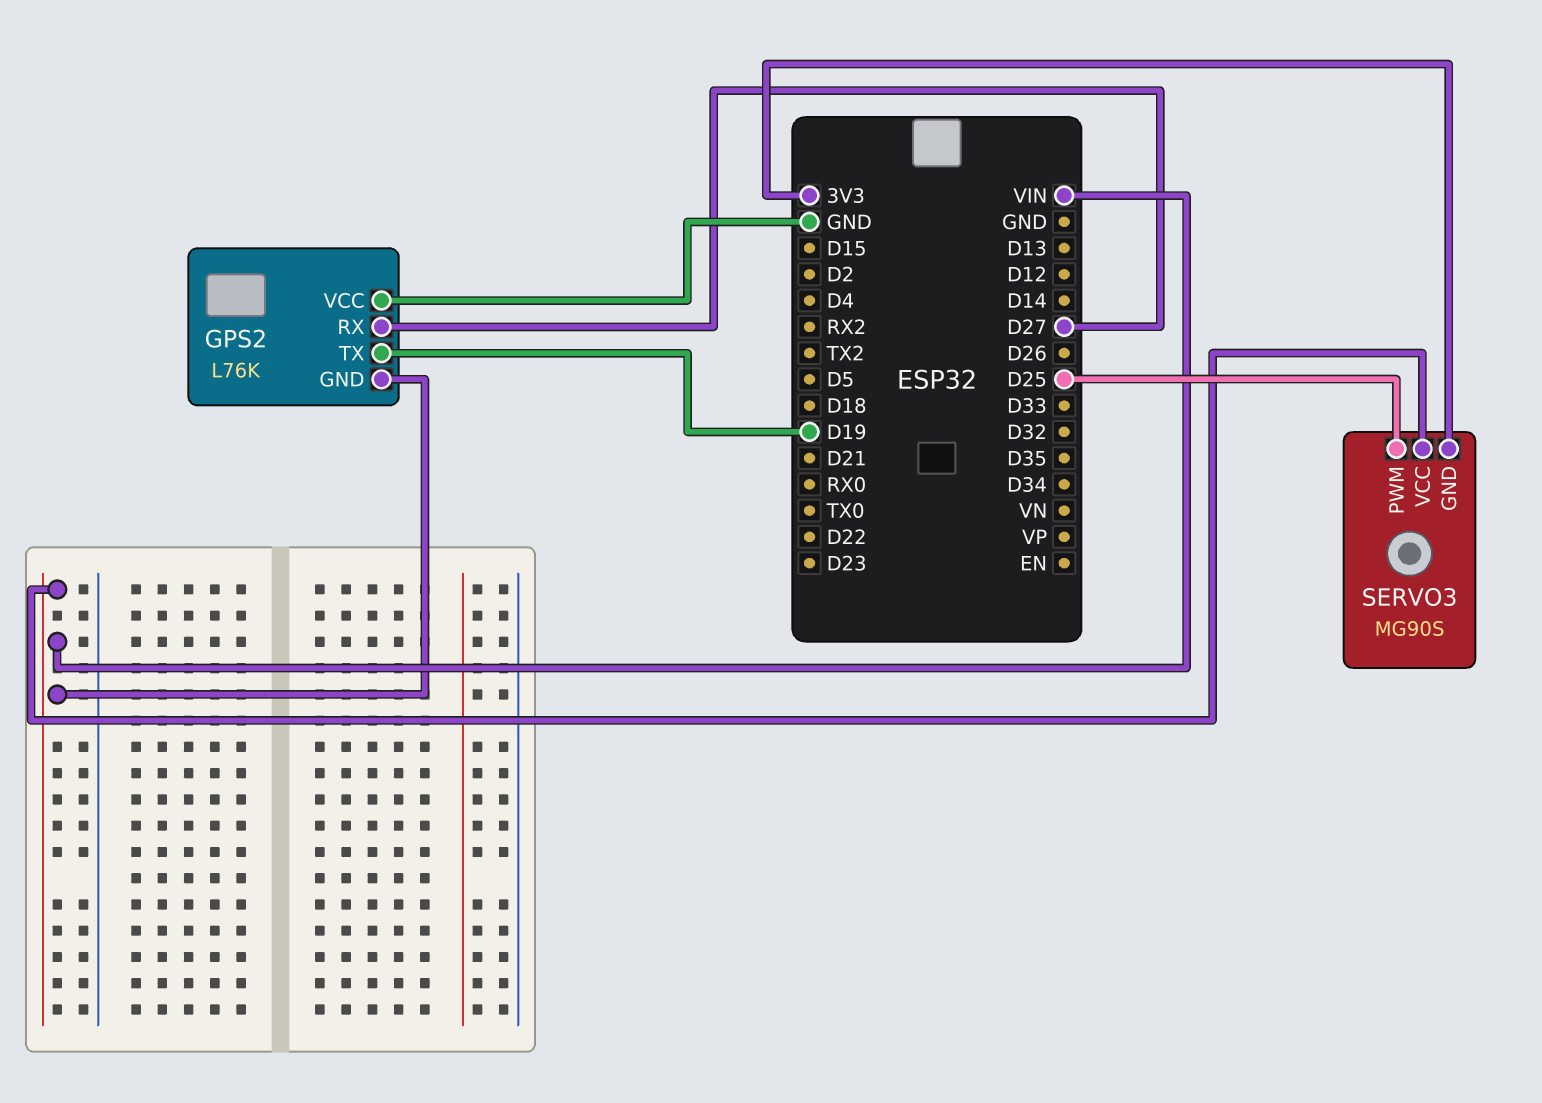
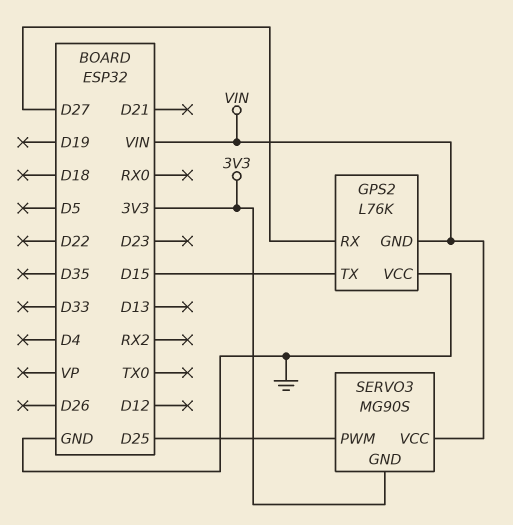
GPS2 pin TX: D19 -> D15

